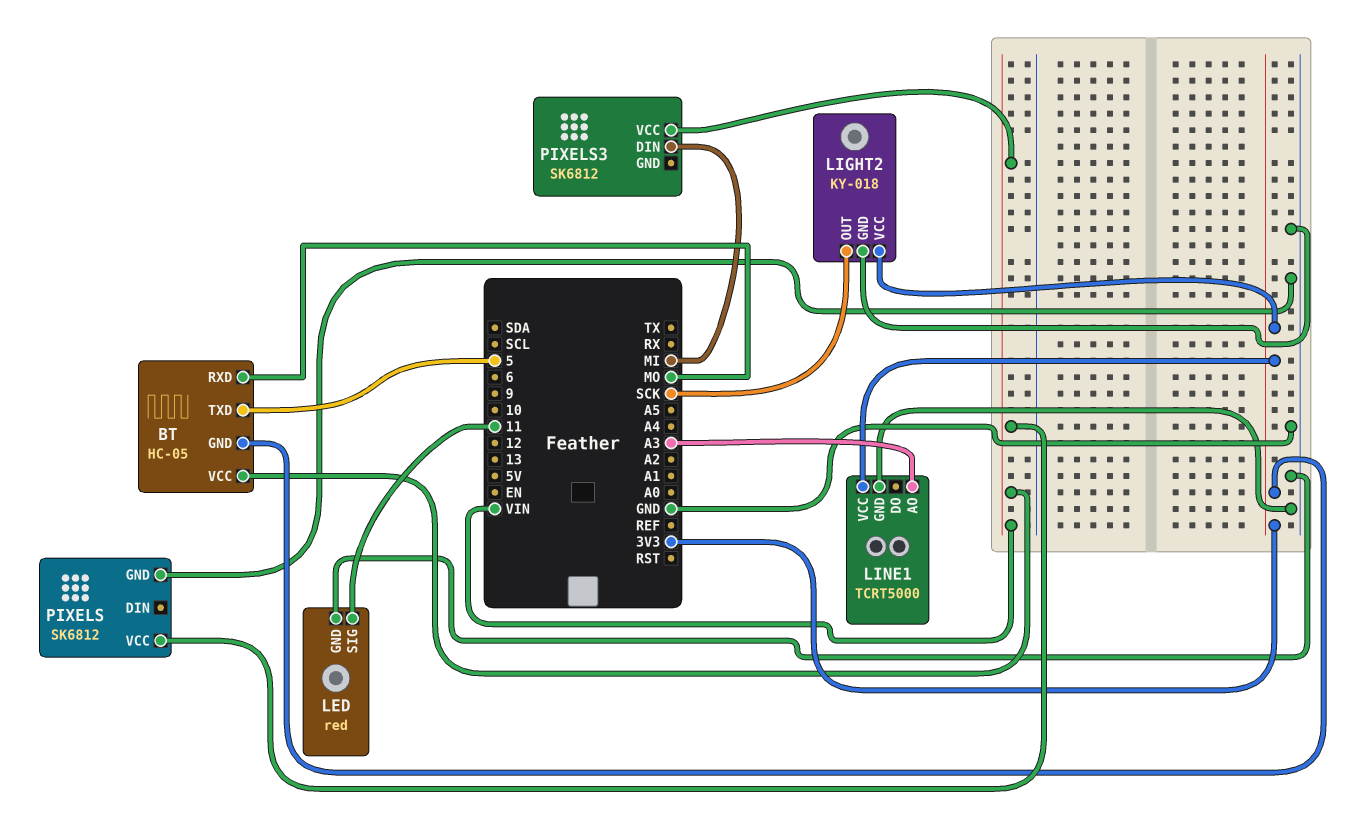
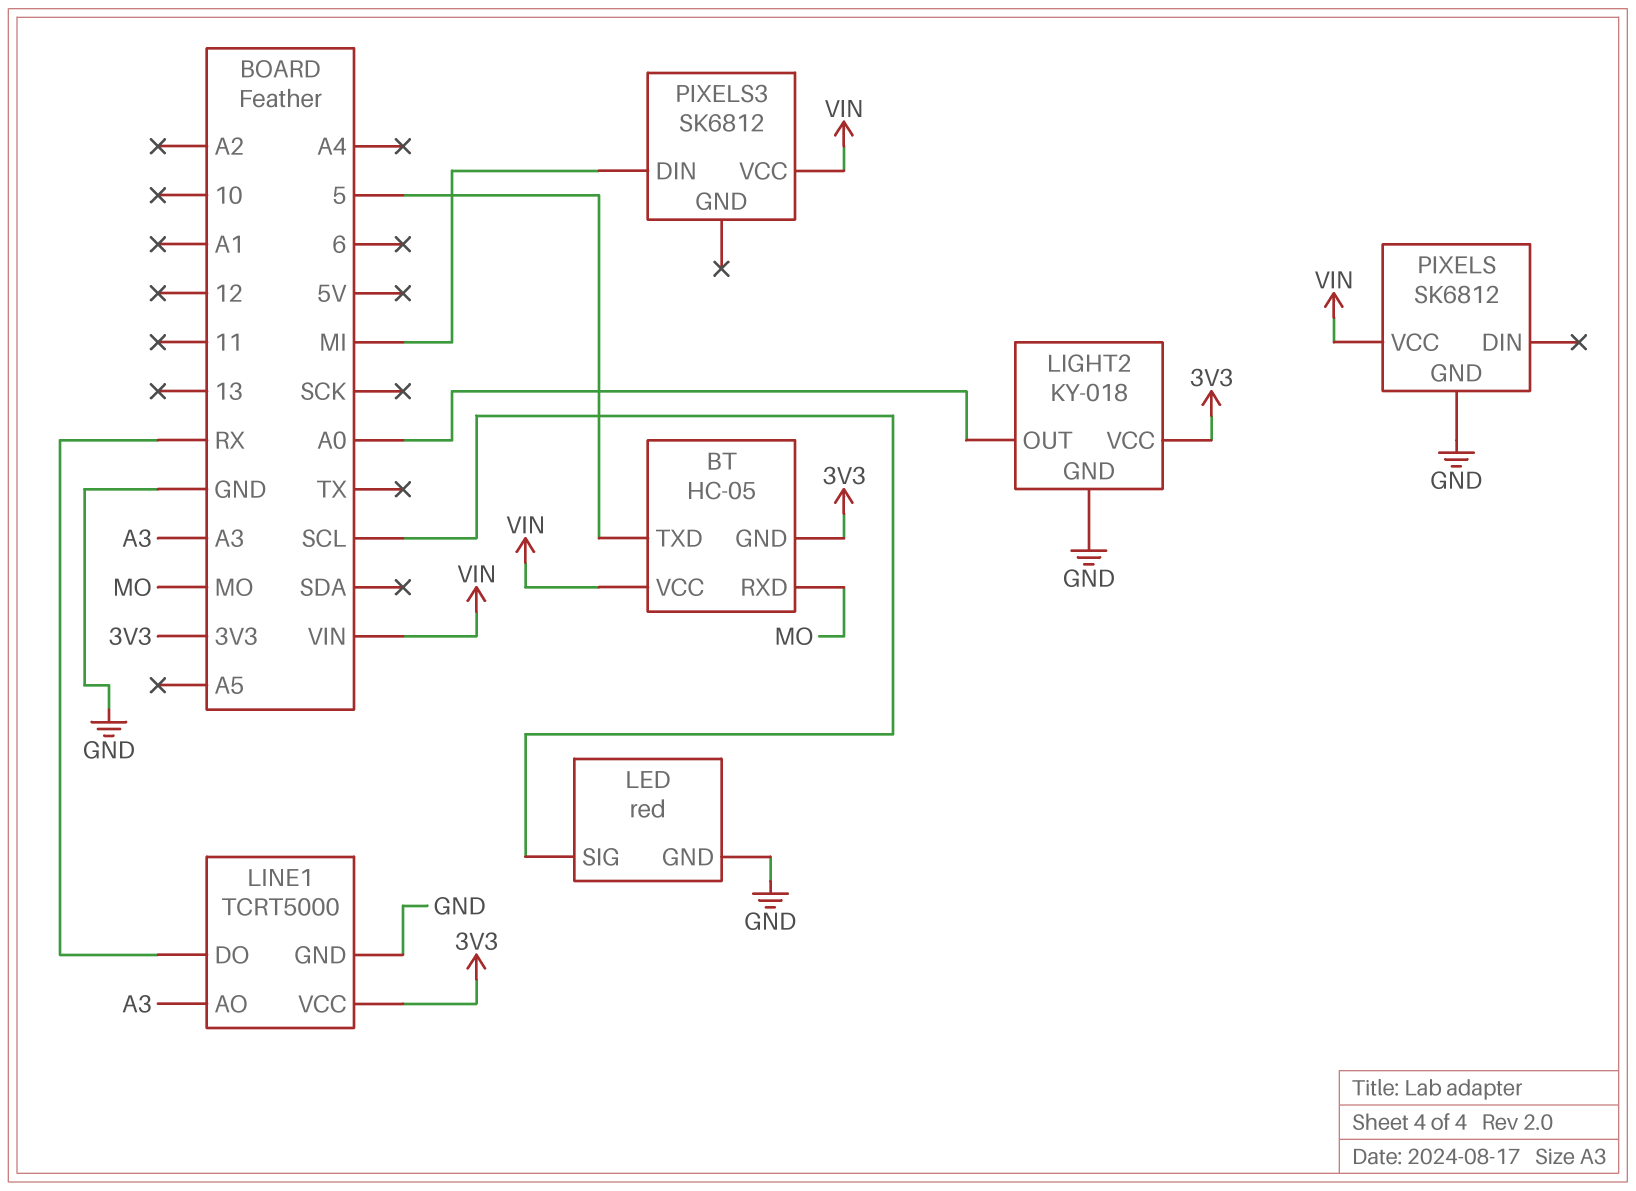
LED pin SIG: 11 -> SCL
LIGHT2 pin OUT: SCK -> A0
LINE1 pin DO: none -> RX

